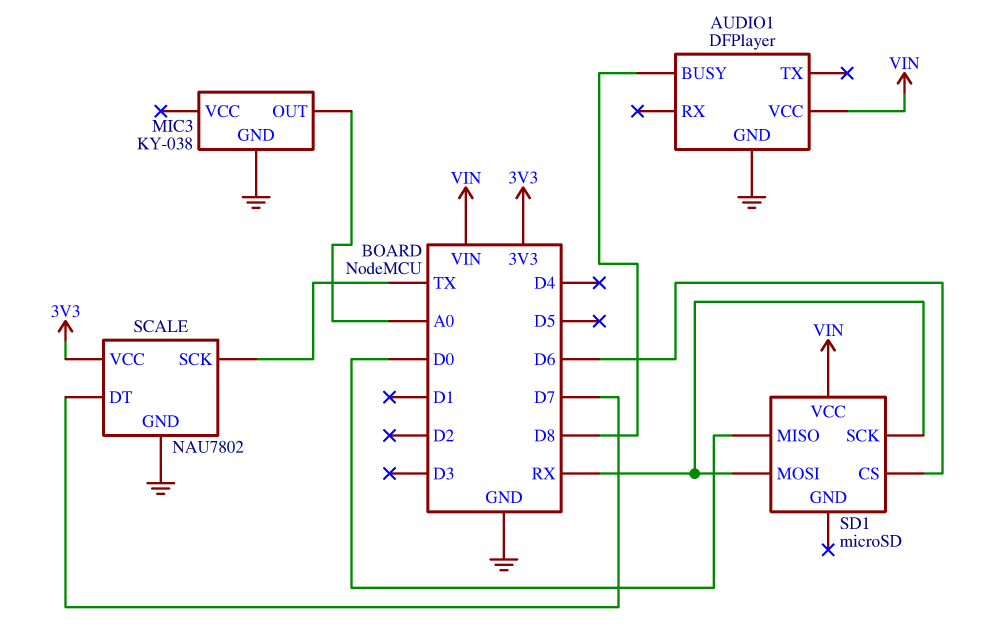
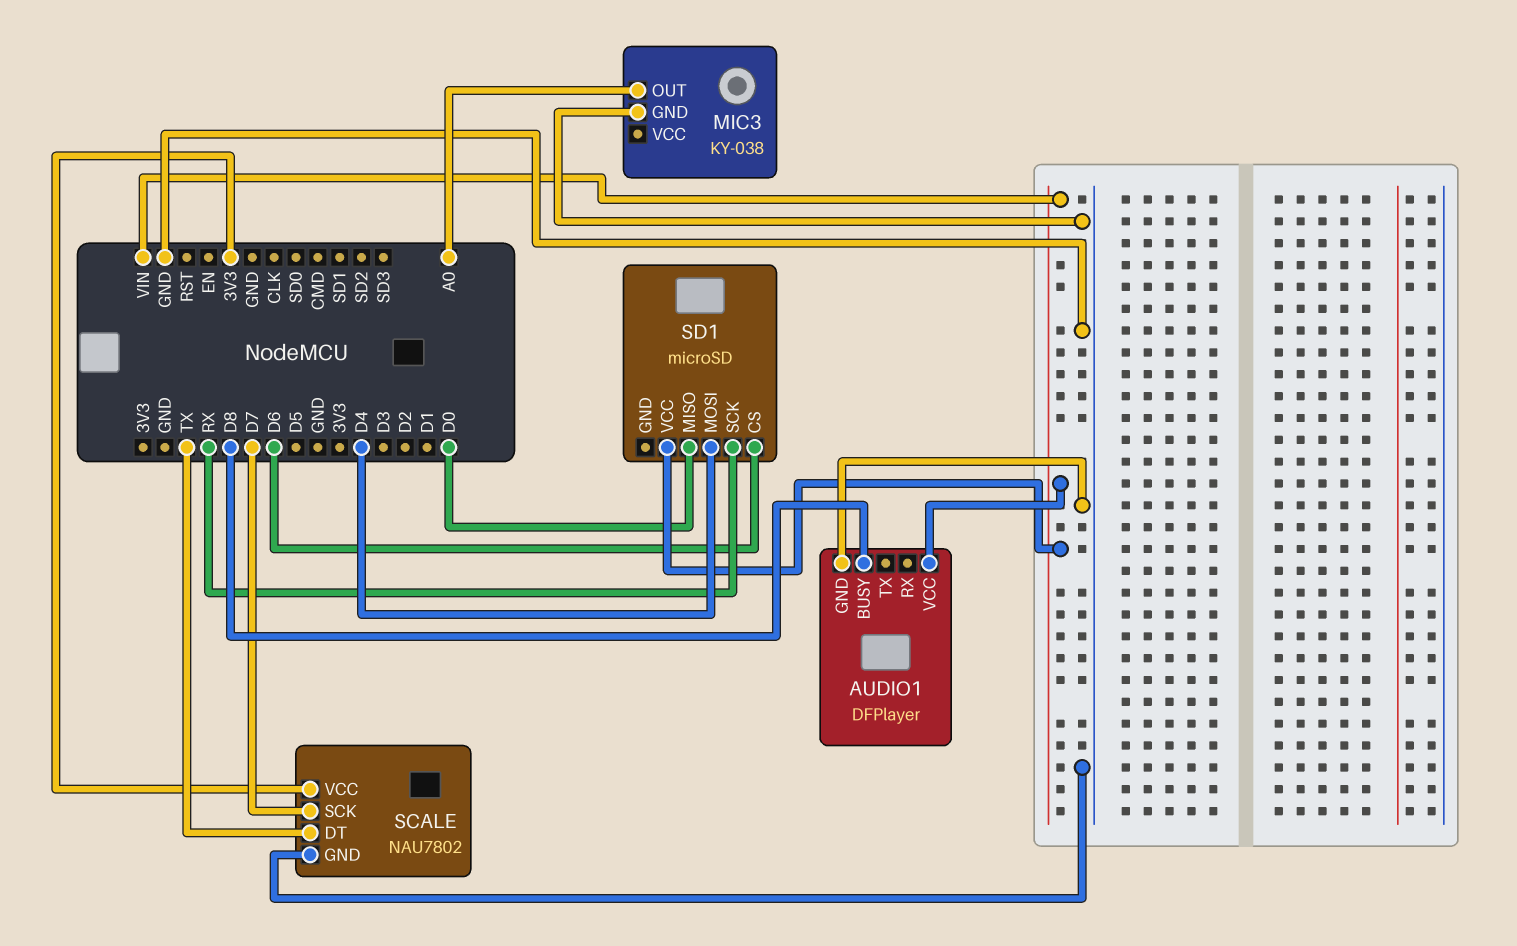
SCALE pin DT: D7 -> TX
SCALE pin SCK: TX -> D7
SD1 pin MOSI: RX -> D4

